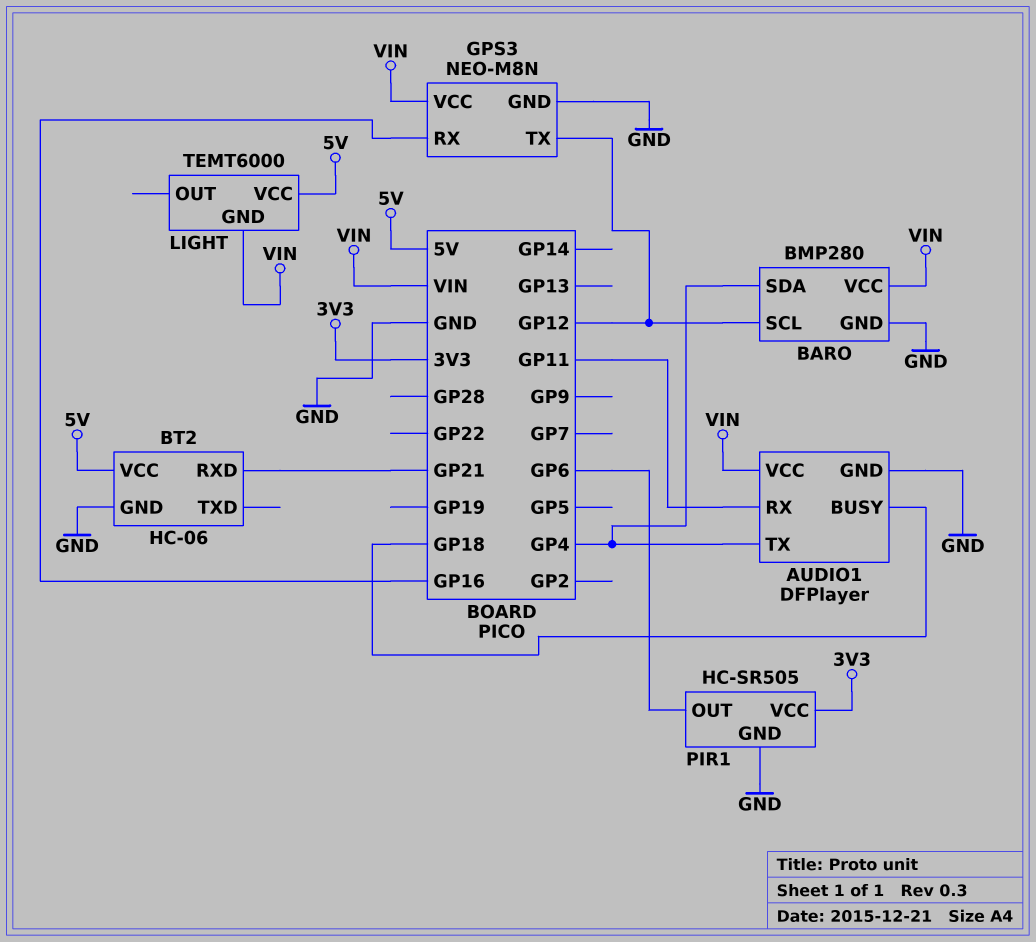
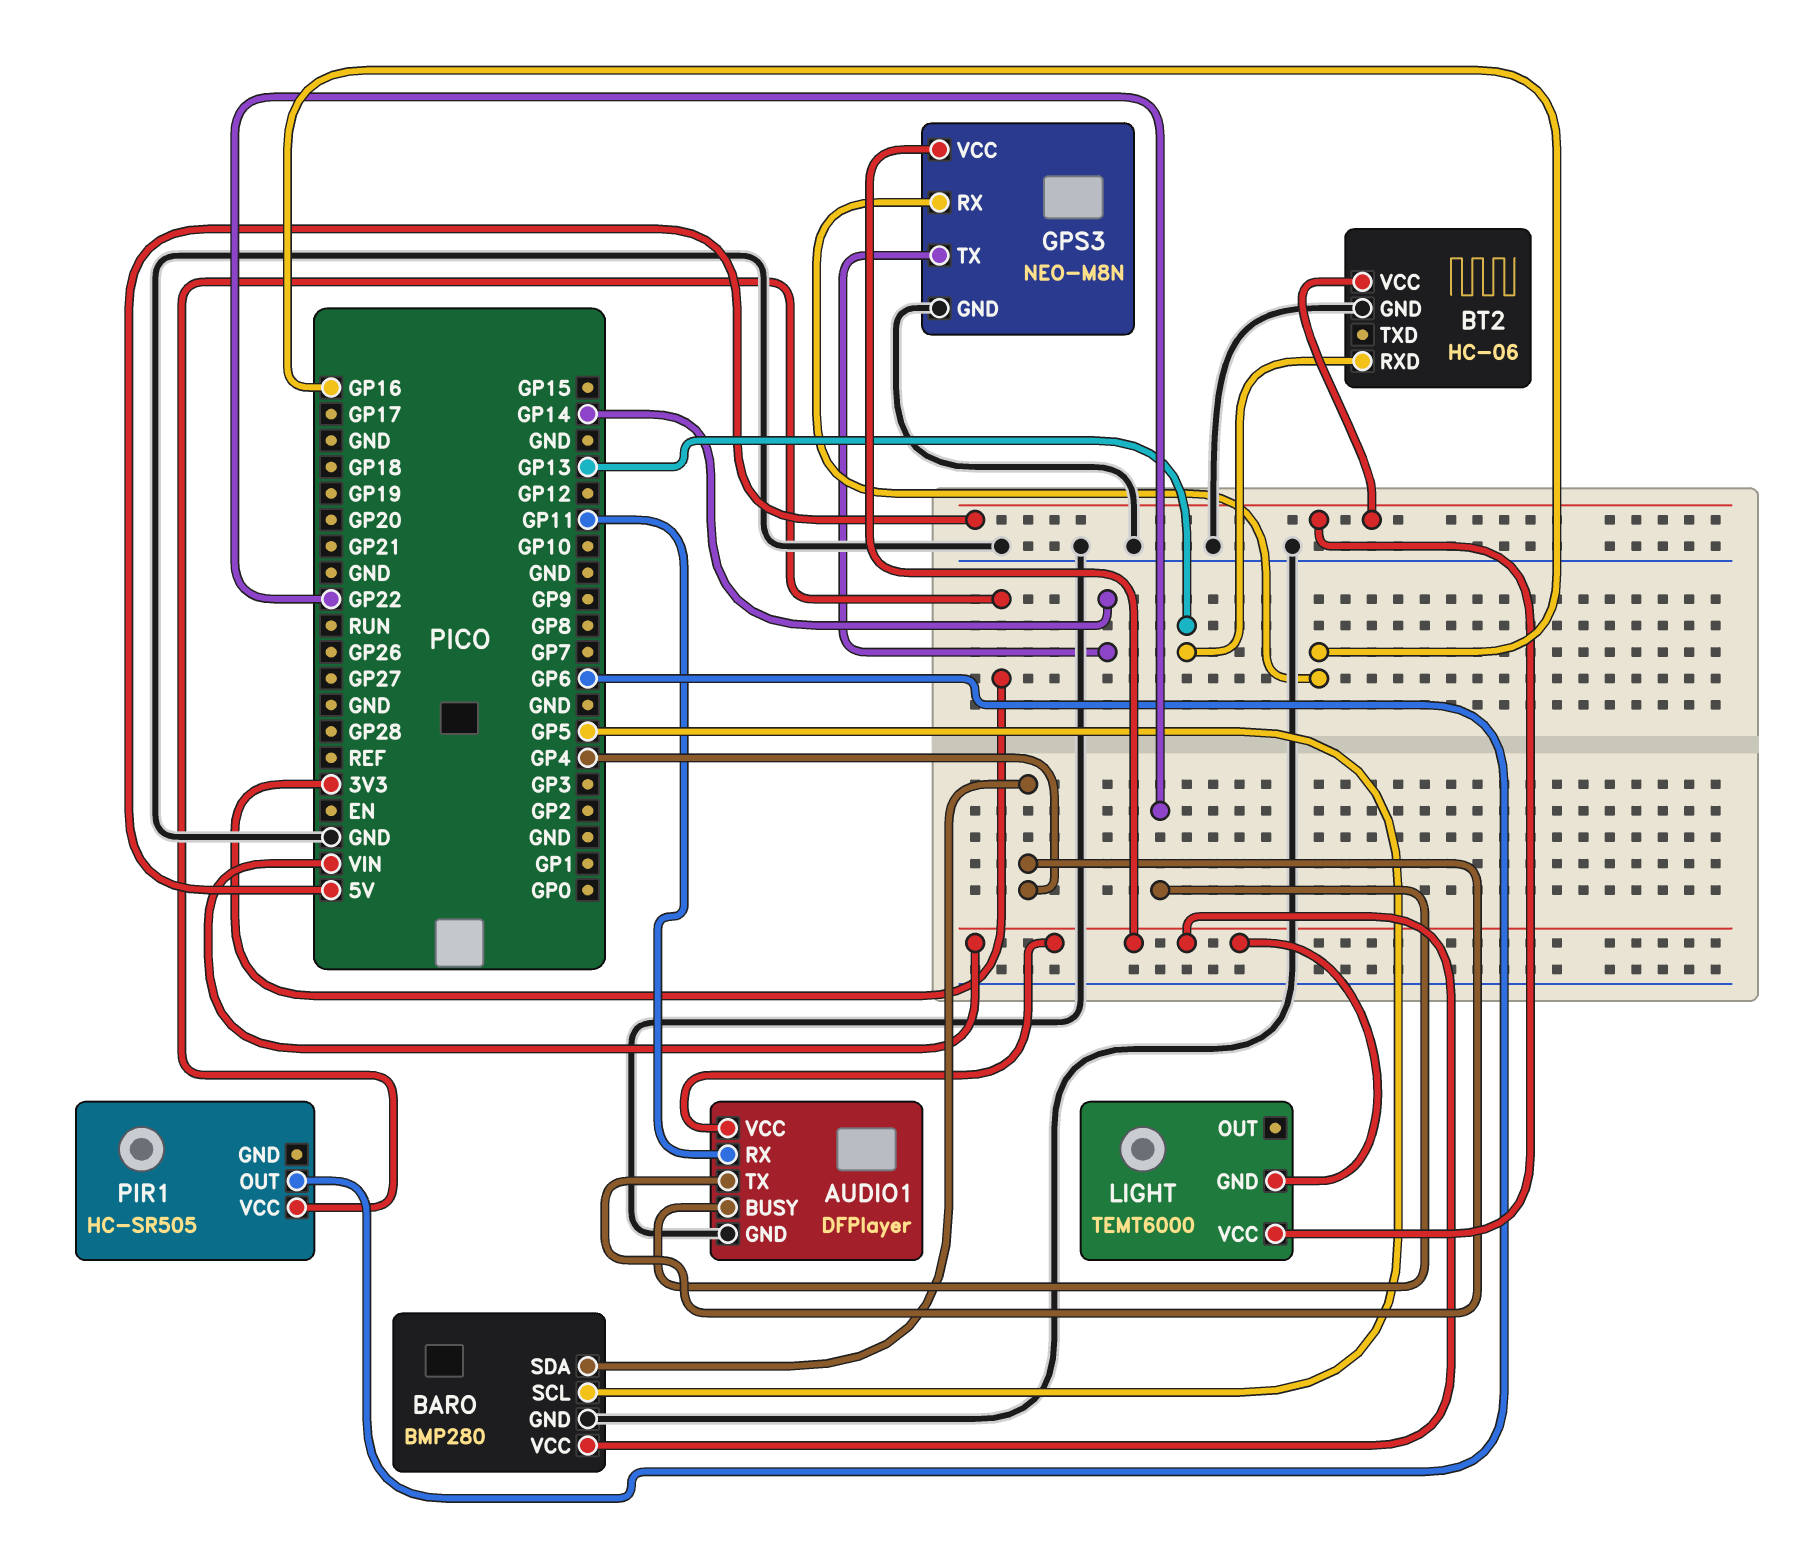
AUDIO1 pin BUSY: GP18 -> GP22
BARO pin SCL: GP12 -> GP5
BT2 pin RXD: GP21 -> GP13
GPS3 pin TX: GP12 -> GP14
PIR1 pin GND: GND -> none

